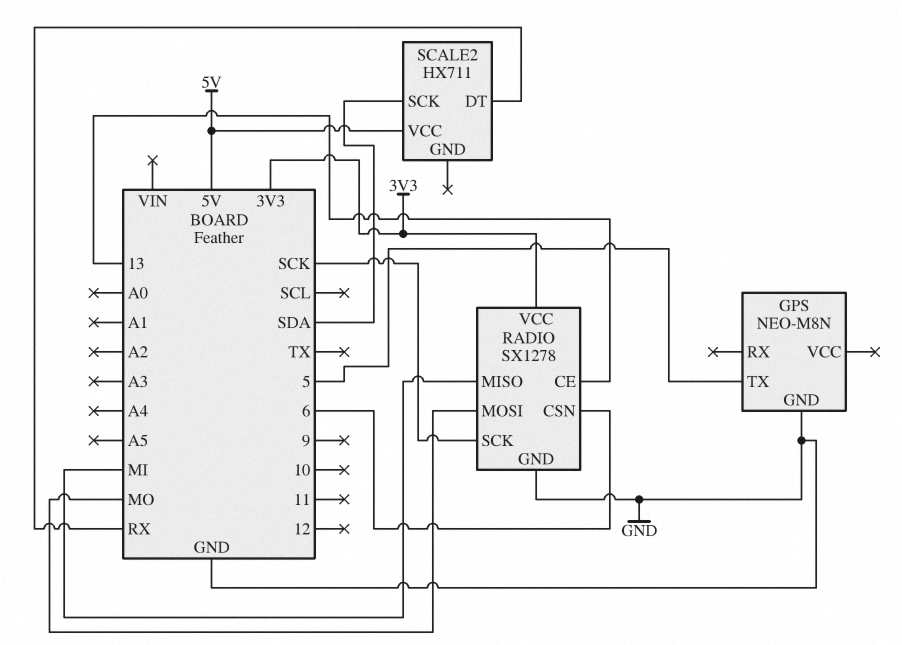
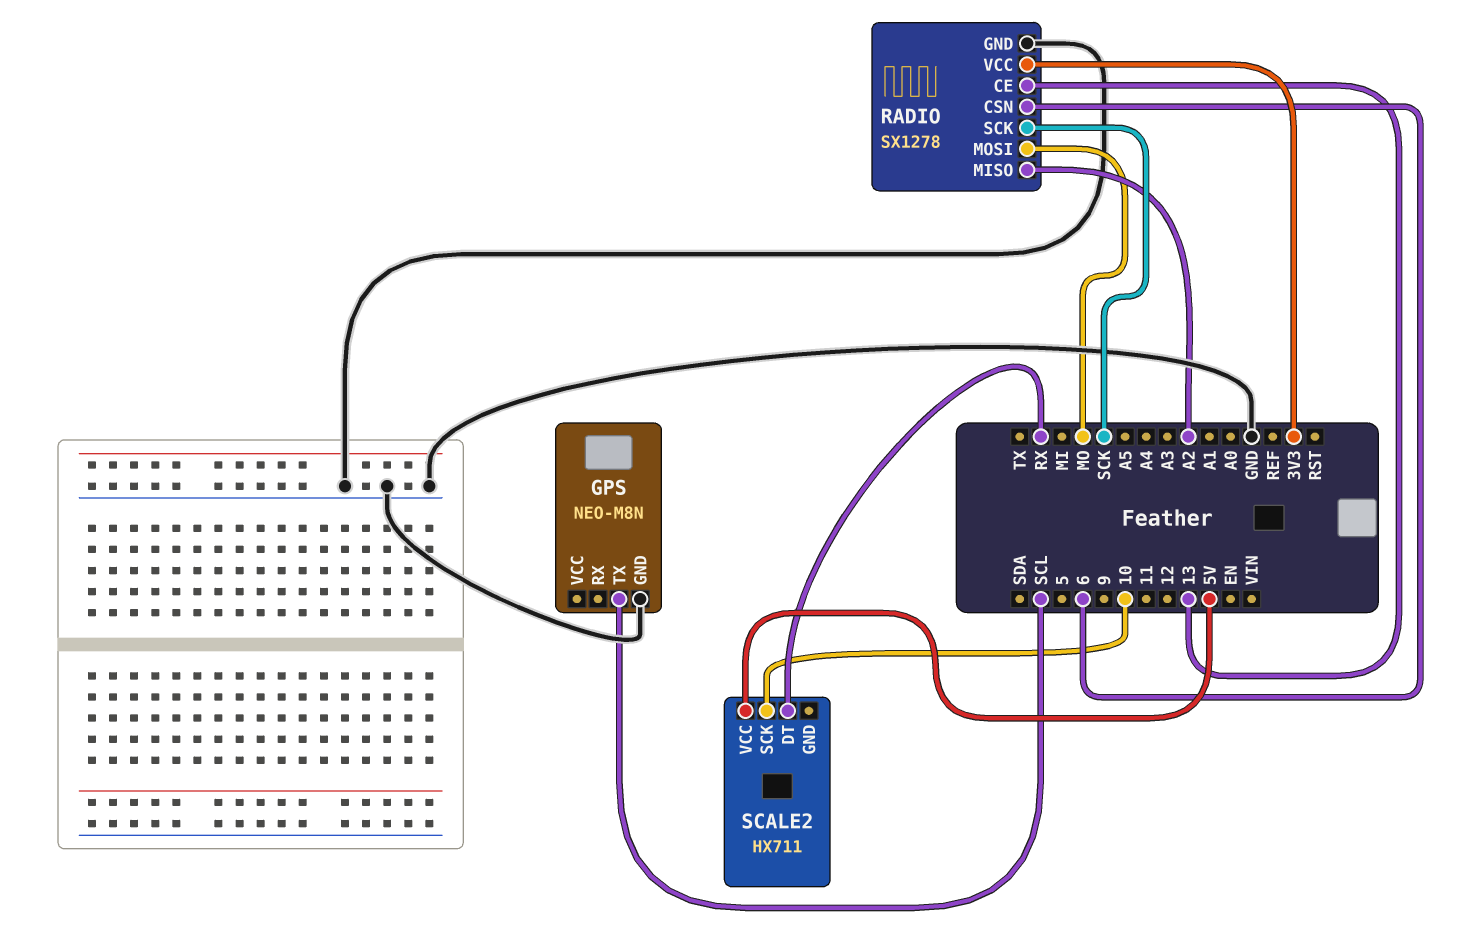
GPS pin TX: 5 -> SCL
RADIO pin MISO: MI -> A2
SCALE2 pin SCK: SDA -> 10

